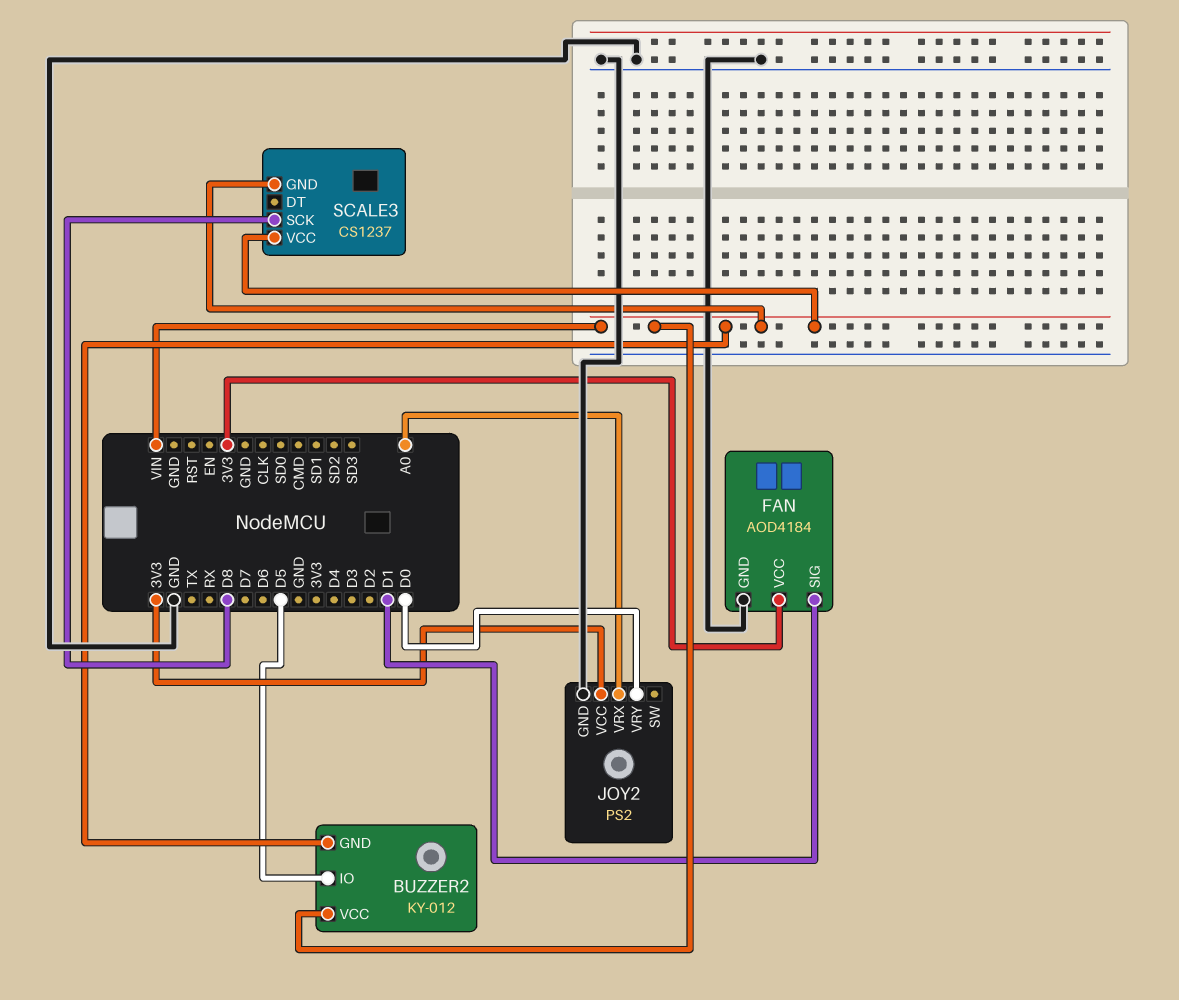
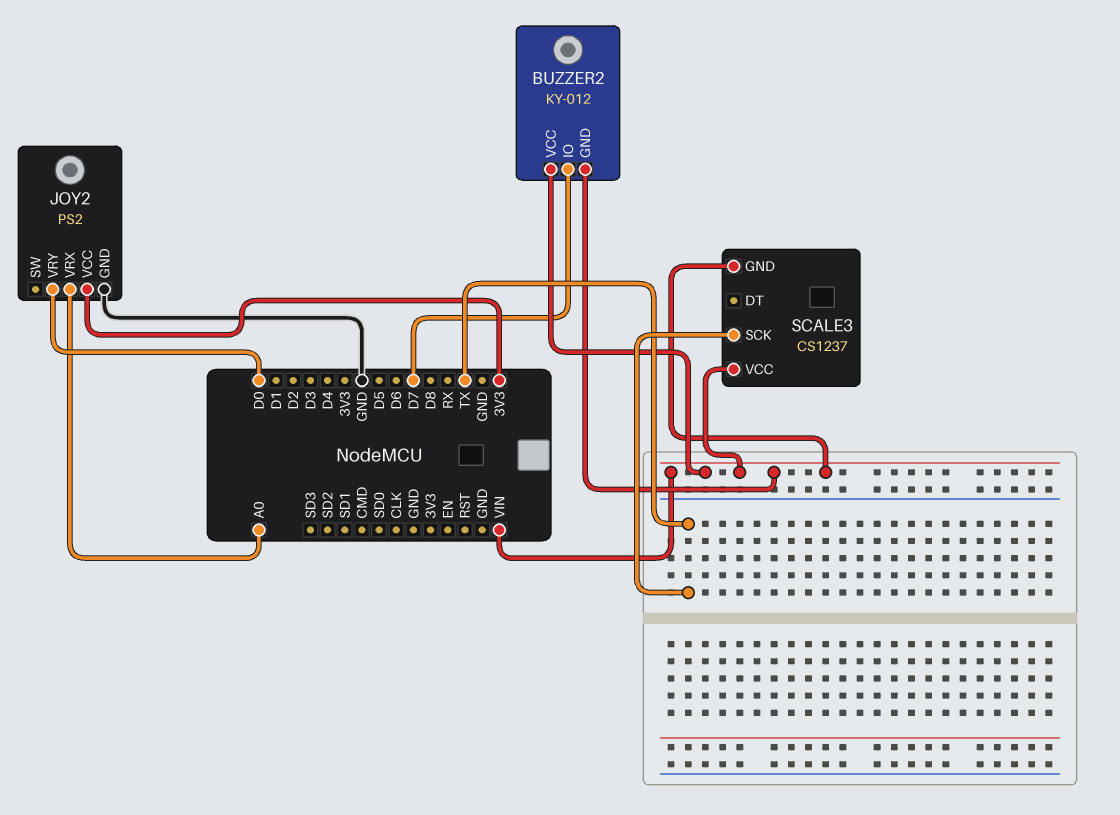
BUZZER2 pin IO: D5 -> D7
FAN: AOD4184 -> none
FAN pin GND: GND -> none
FAN pin SIG: D1 -> none
FAN pin VCC: 3V3 -> none
SCALE3 pin SCK: D8 -> TX

